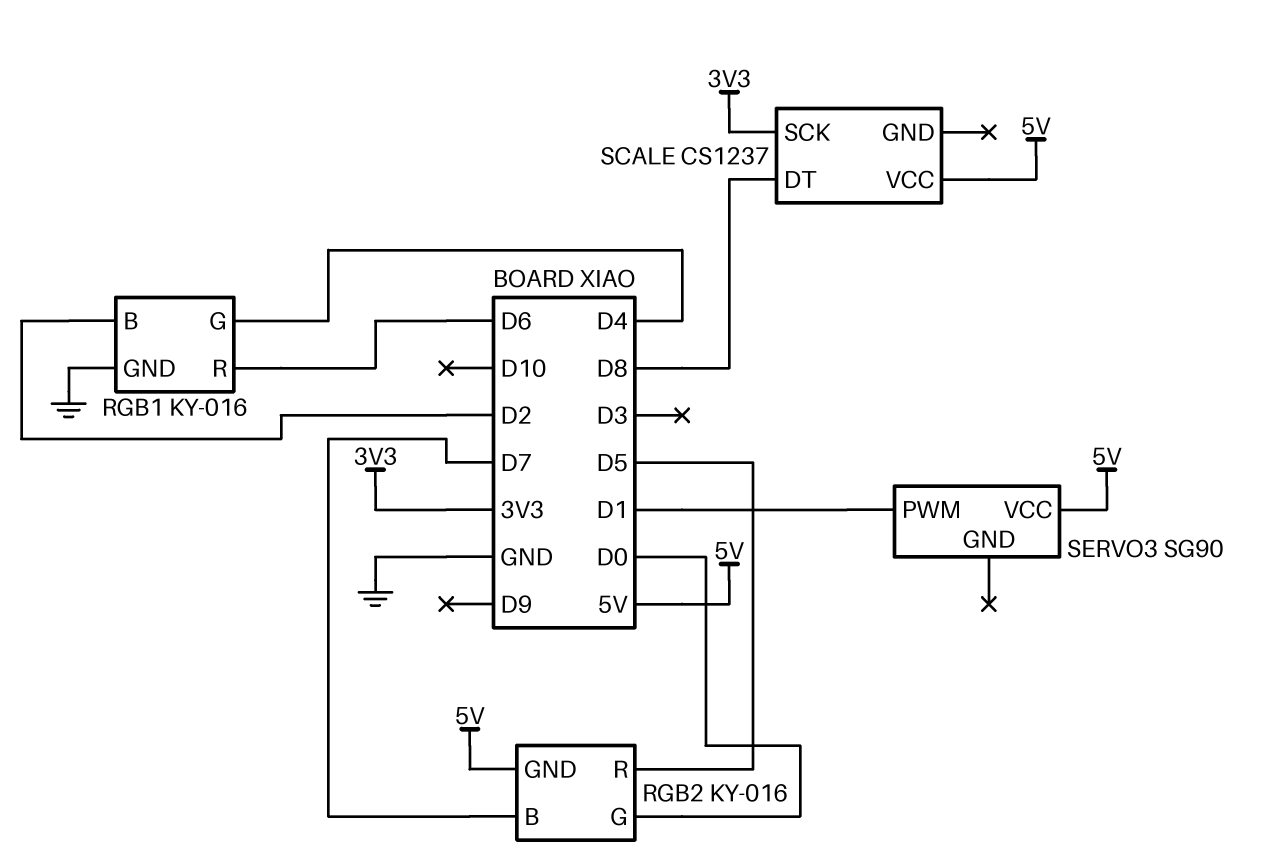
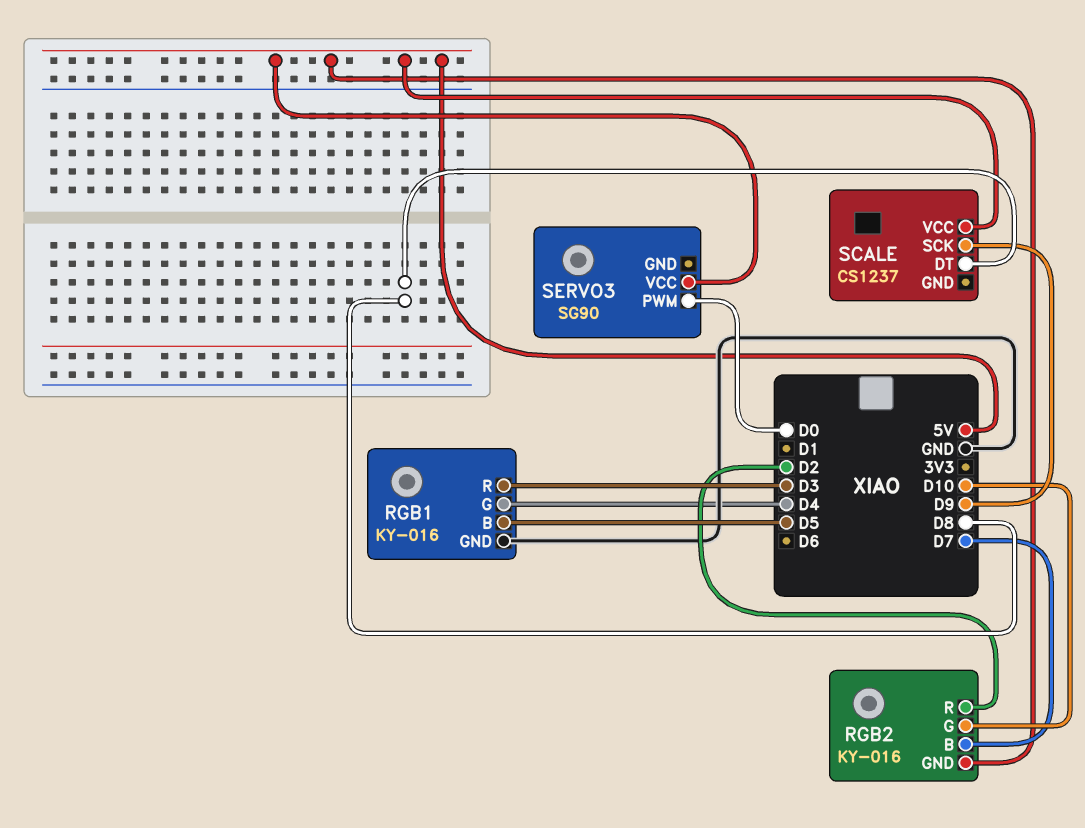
RGB1 pin B: D2 -> D5
RGB1 pin R: D6 -> D3
RGB2 pin G: D0 -> D10
RGB2 pin R: D5 -> D2
SCALE pin SCK: 3V3 -> D9
SERVO3 pin PWM: D1 -> D0

